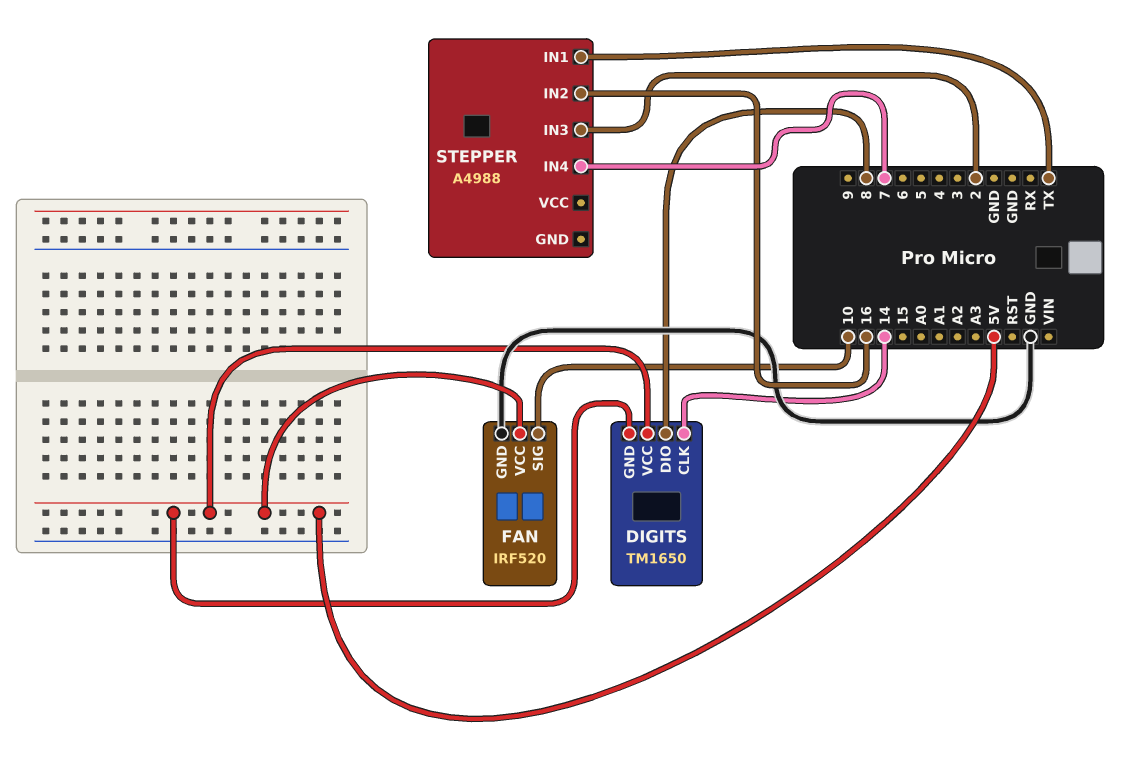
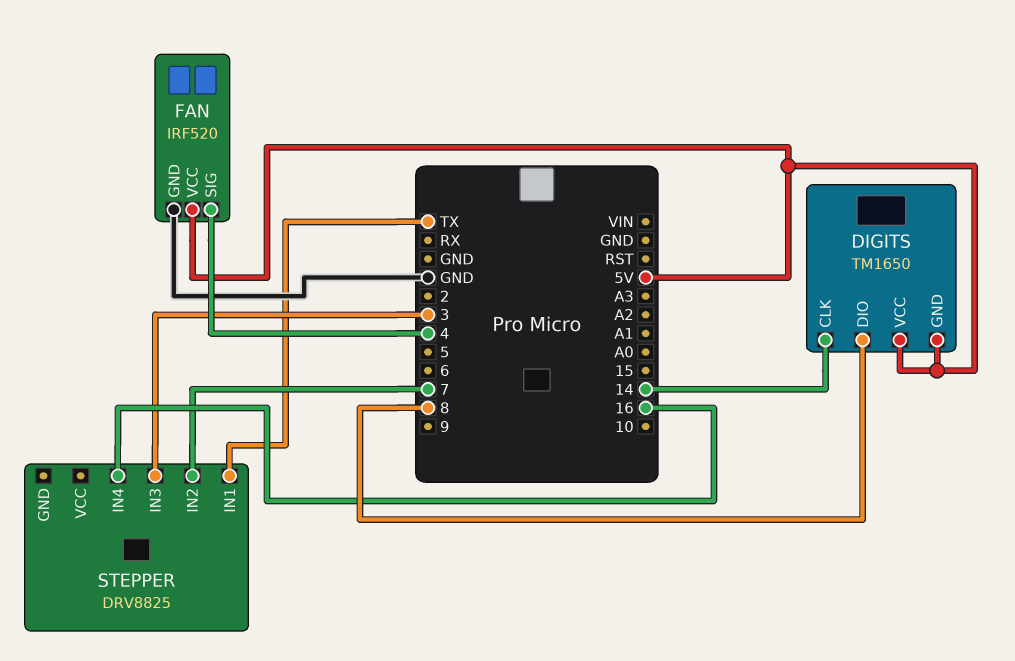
FAN pin SIG: 10 -> 4
STEPPER: A4988 -> DRV8825
STEPPER pin IN2: 16 -> 7
STEPPER pin IN3: 2 -> 3
STEPPER pin IN4: 7 -> 16

